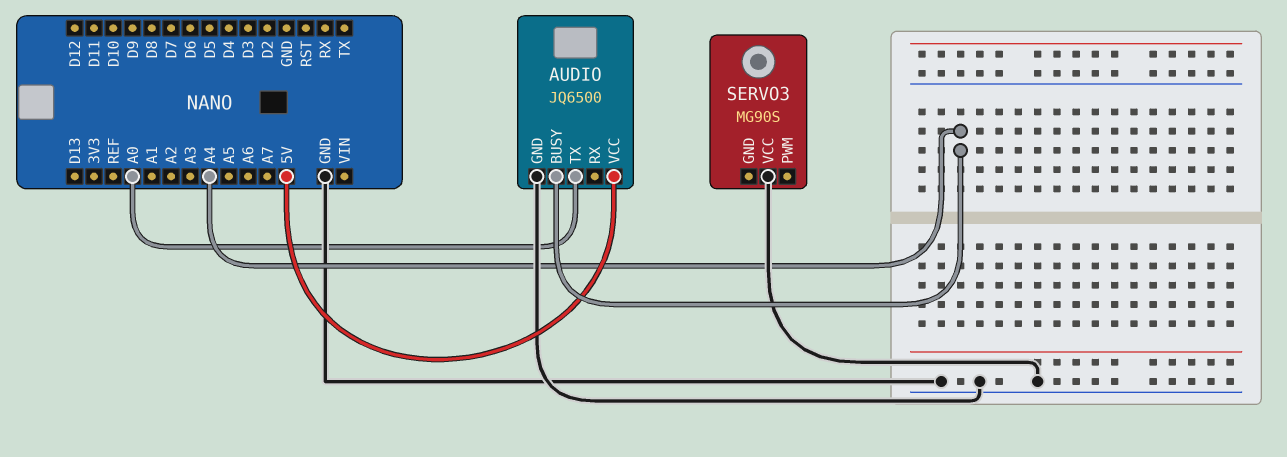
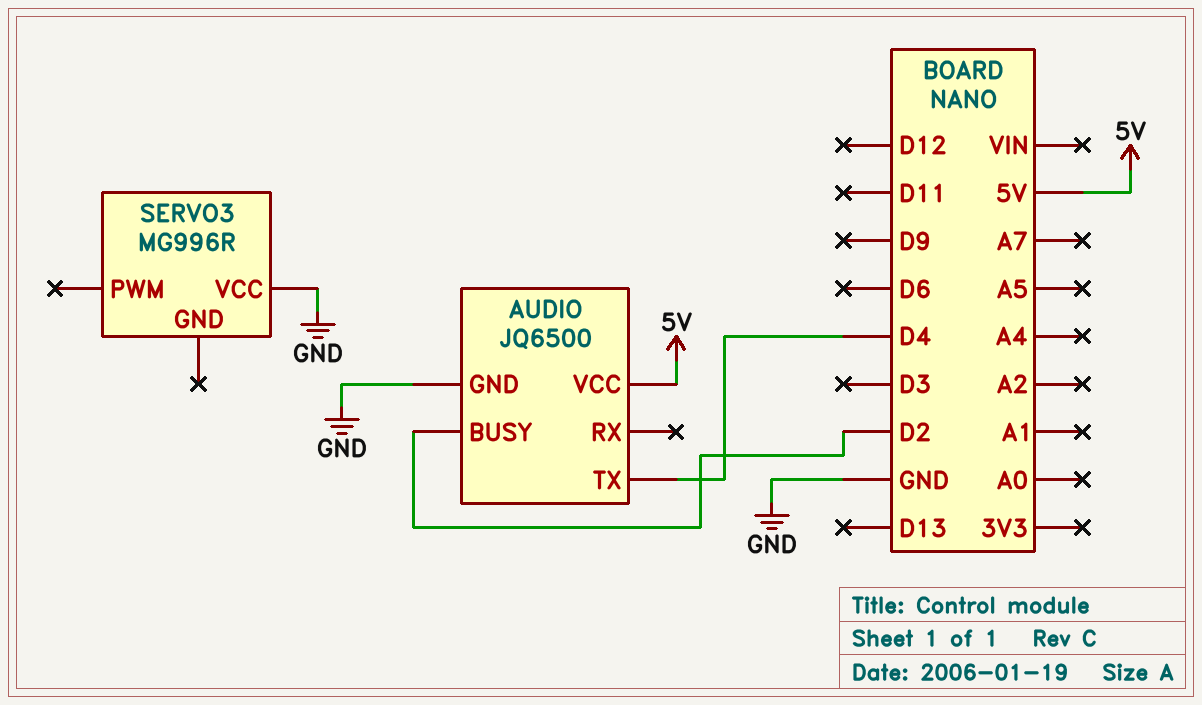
AUDIO pin BUSY: A4 -> D2
AUDIO pin TX: A0 -> D4
SERVO3: MG90S -> MG996R

